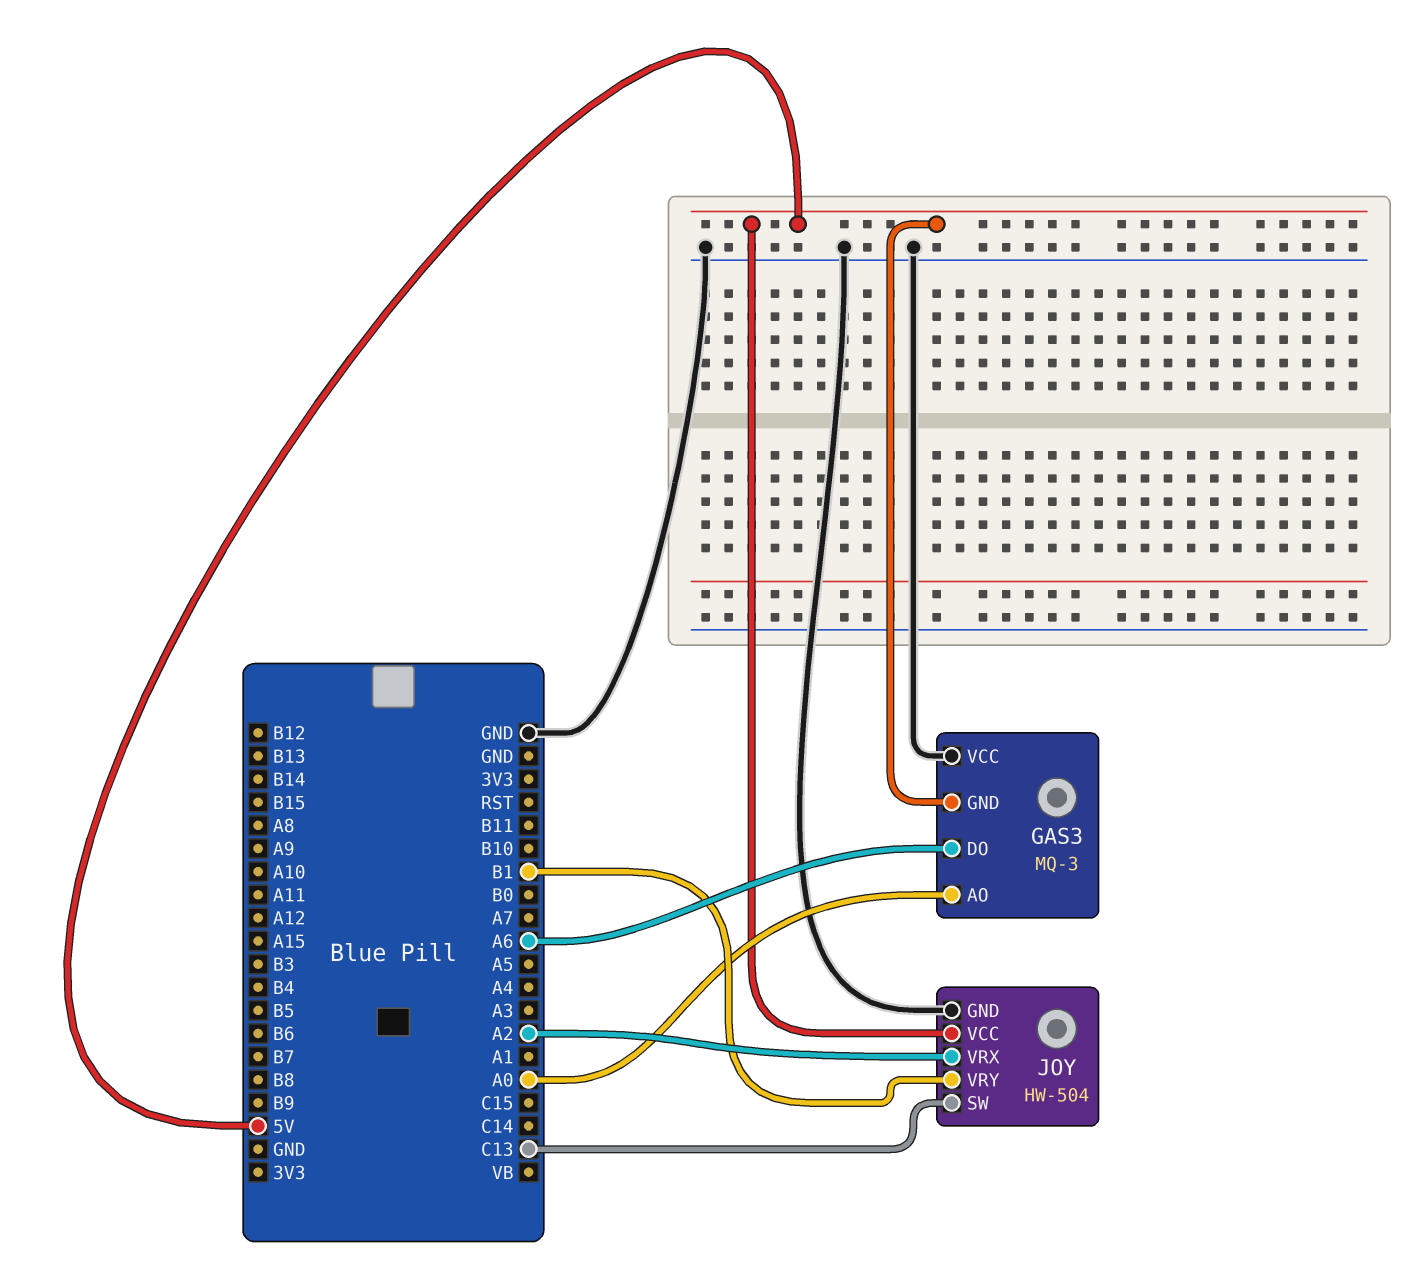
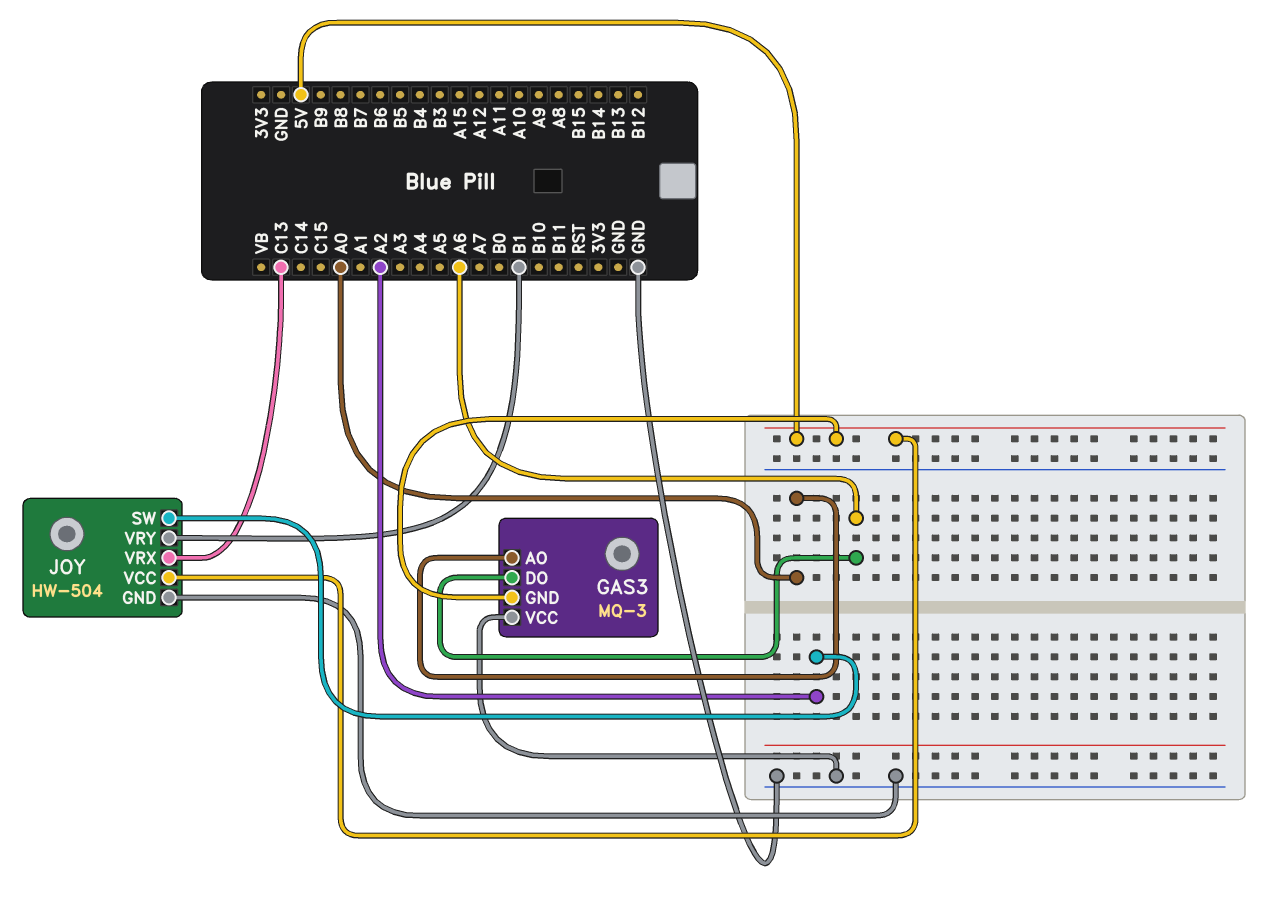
JOY pin SW: C13 -> A2
JOY pin VRX: A2 -> C13

